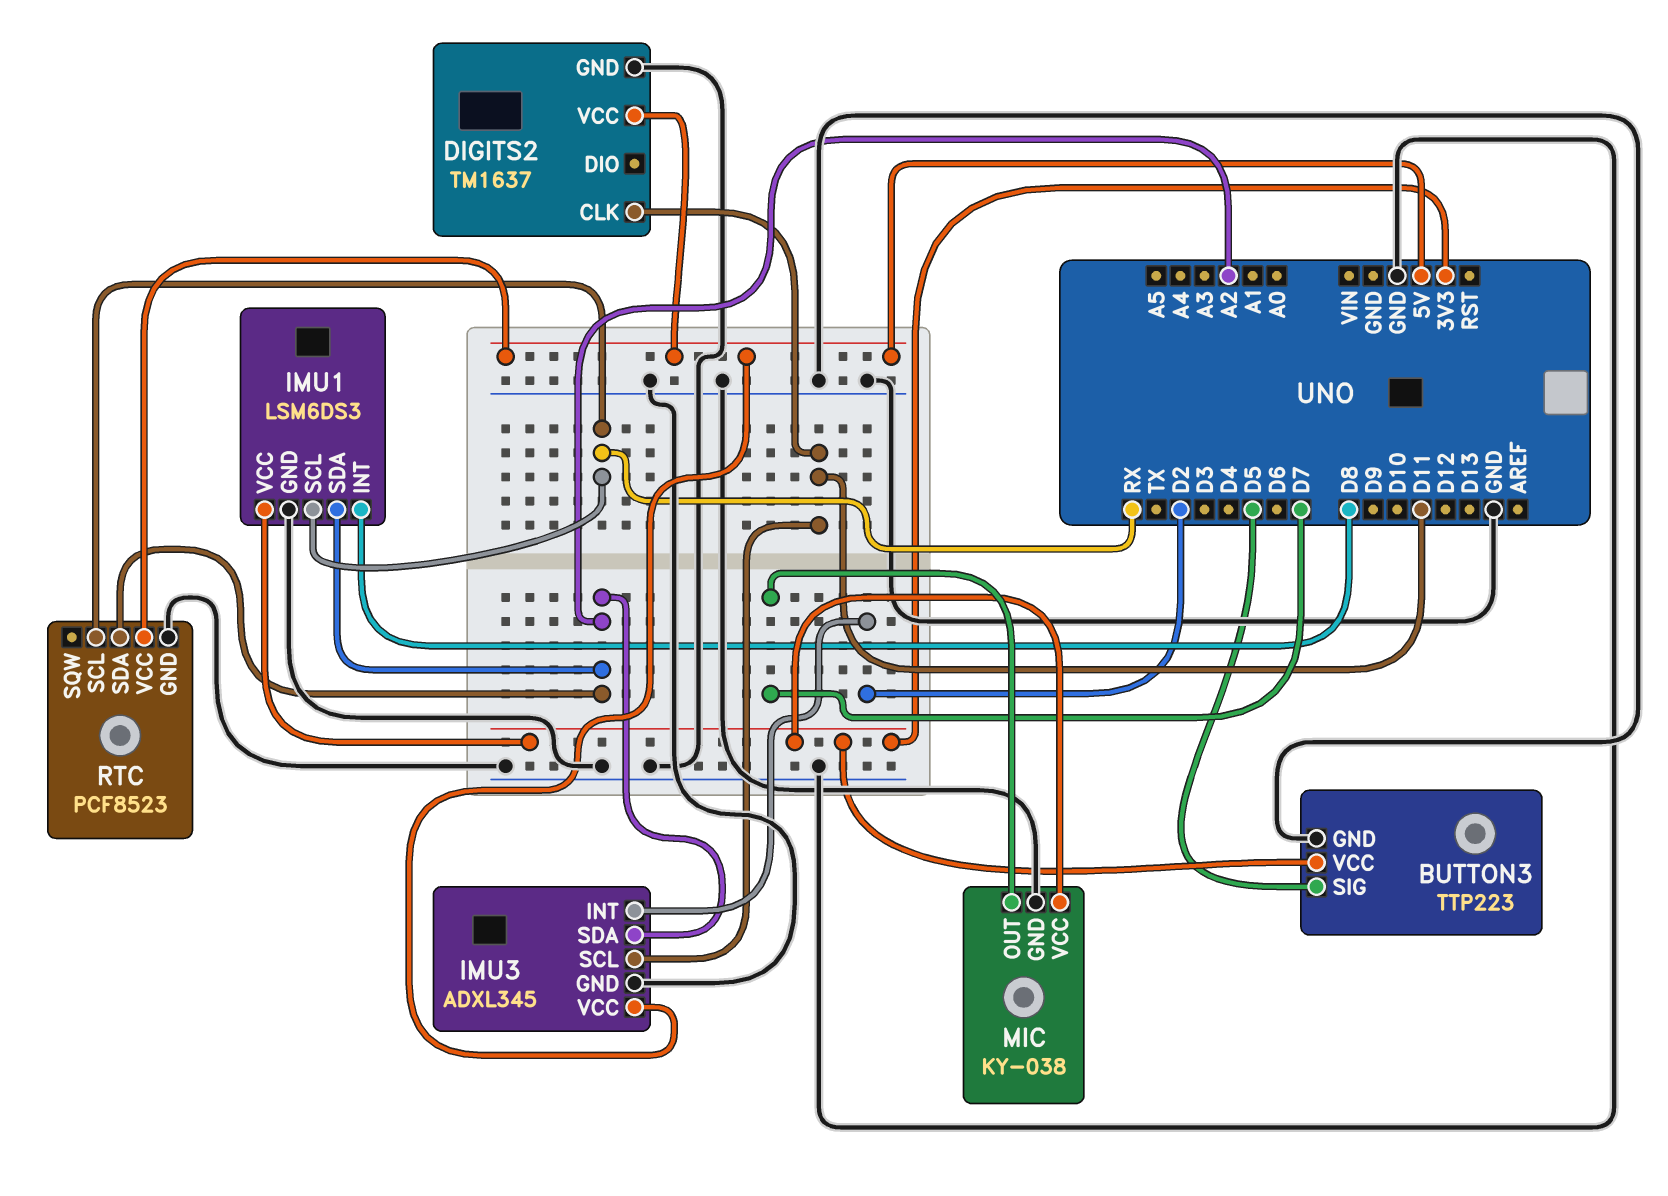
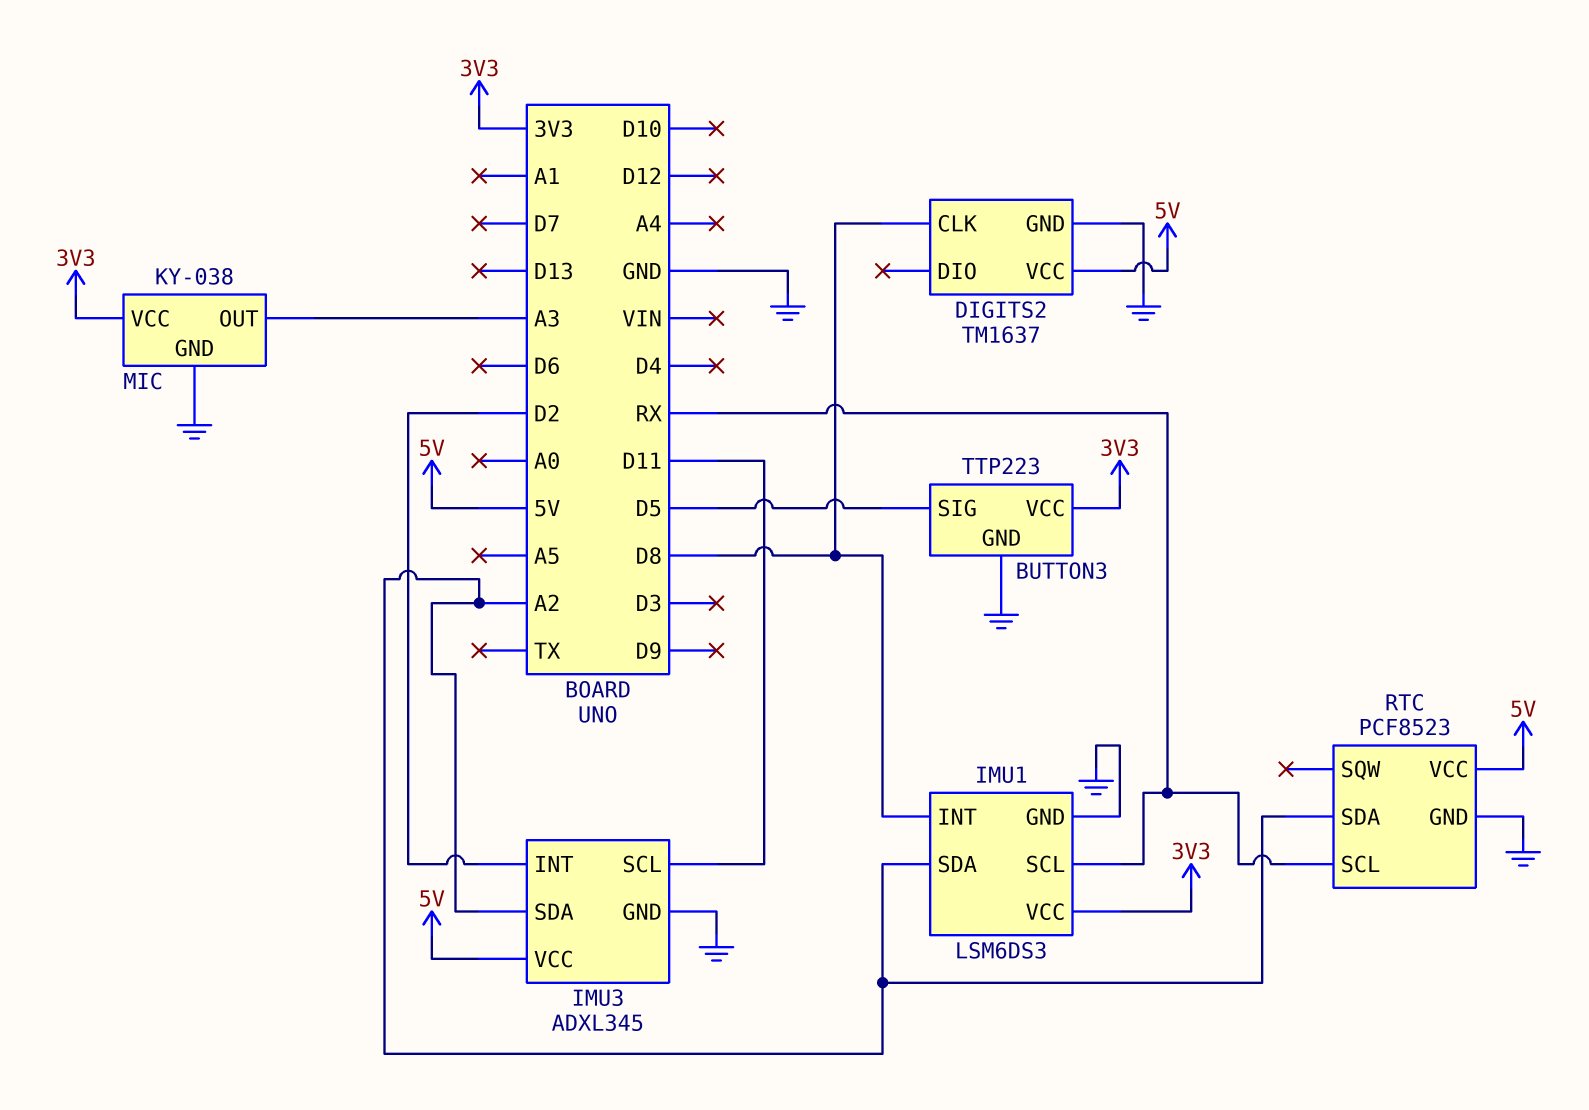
DIGITS2 pin CLK: D11 -> D8
MIC pin OUT: D7 -> A3

